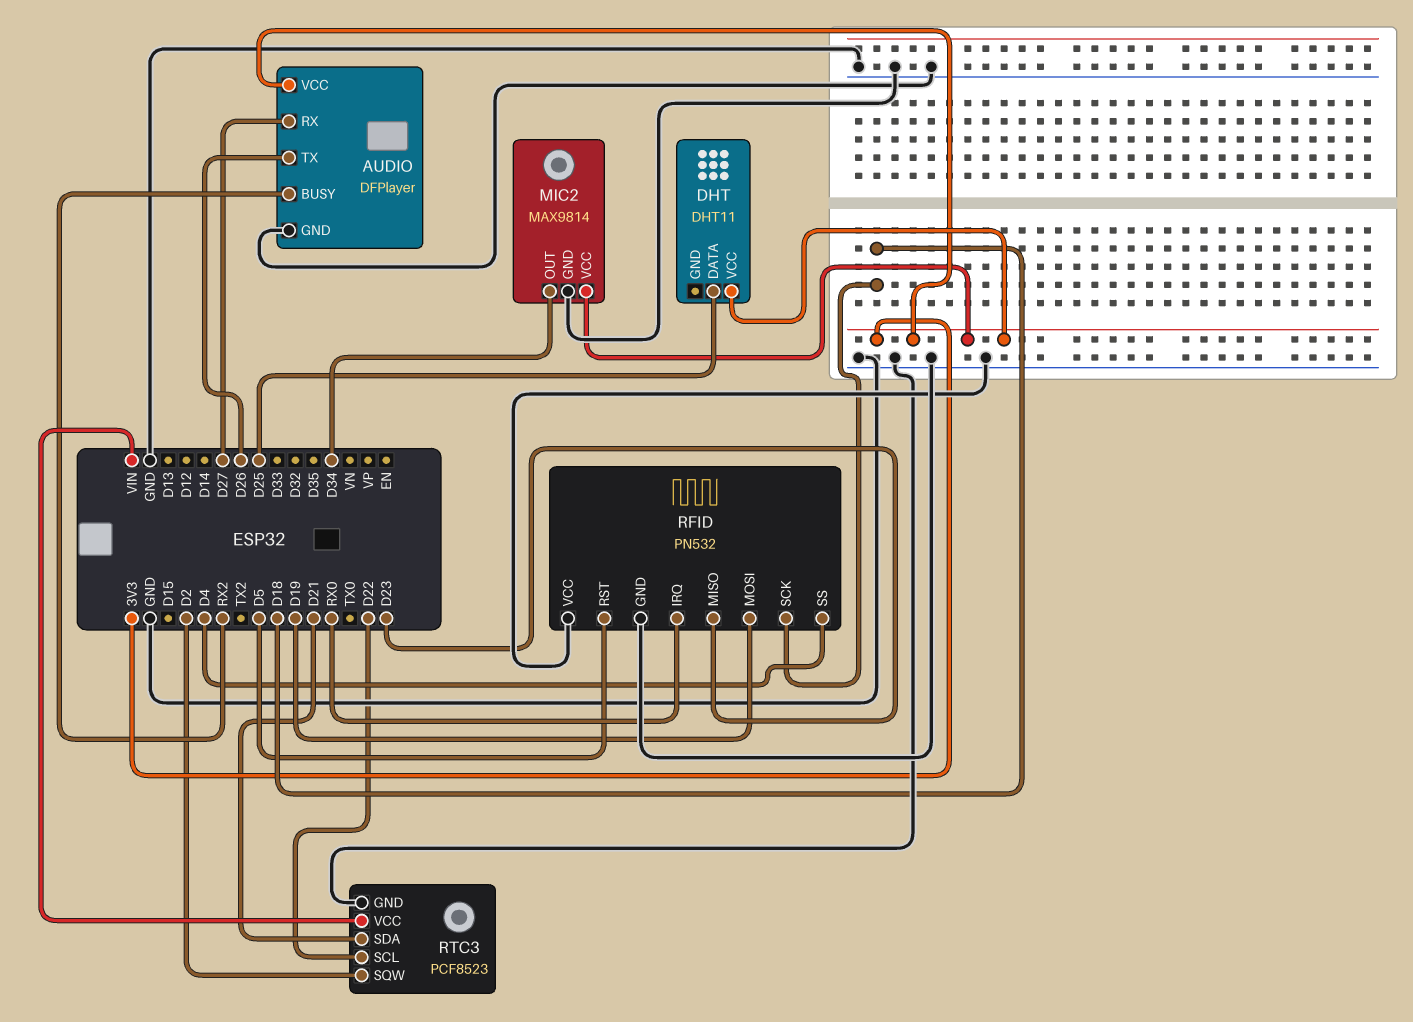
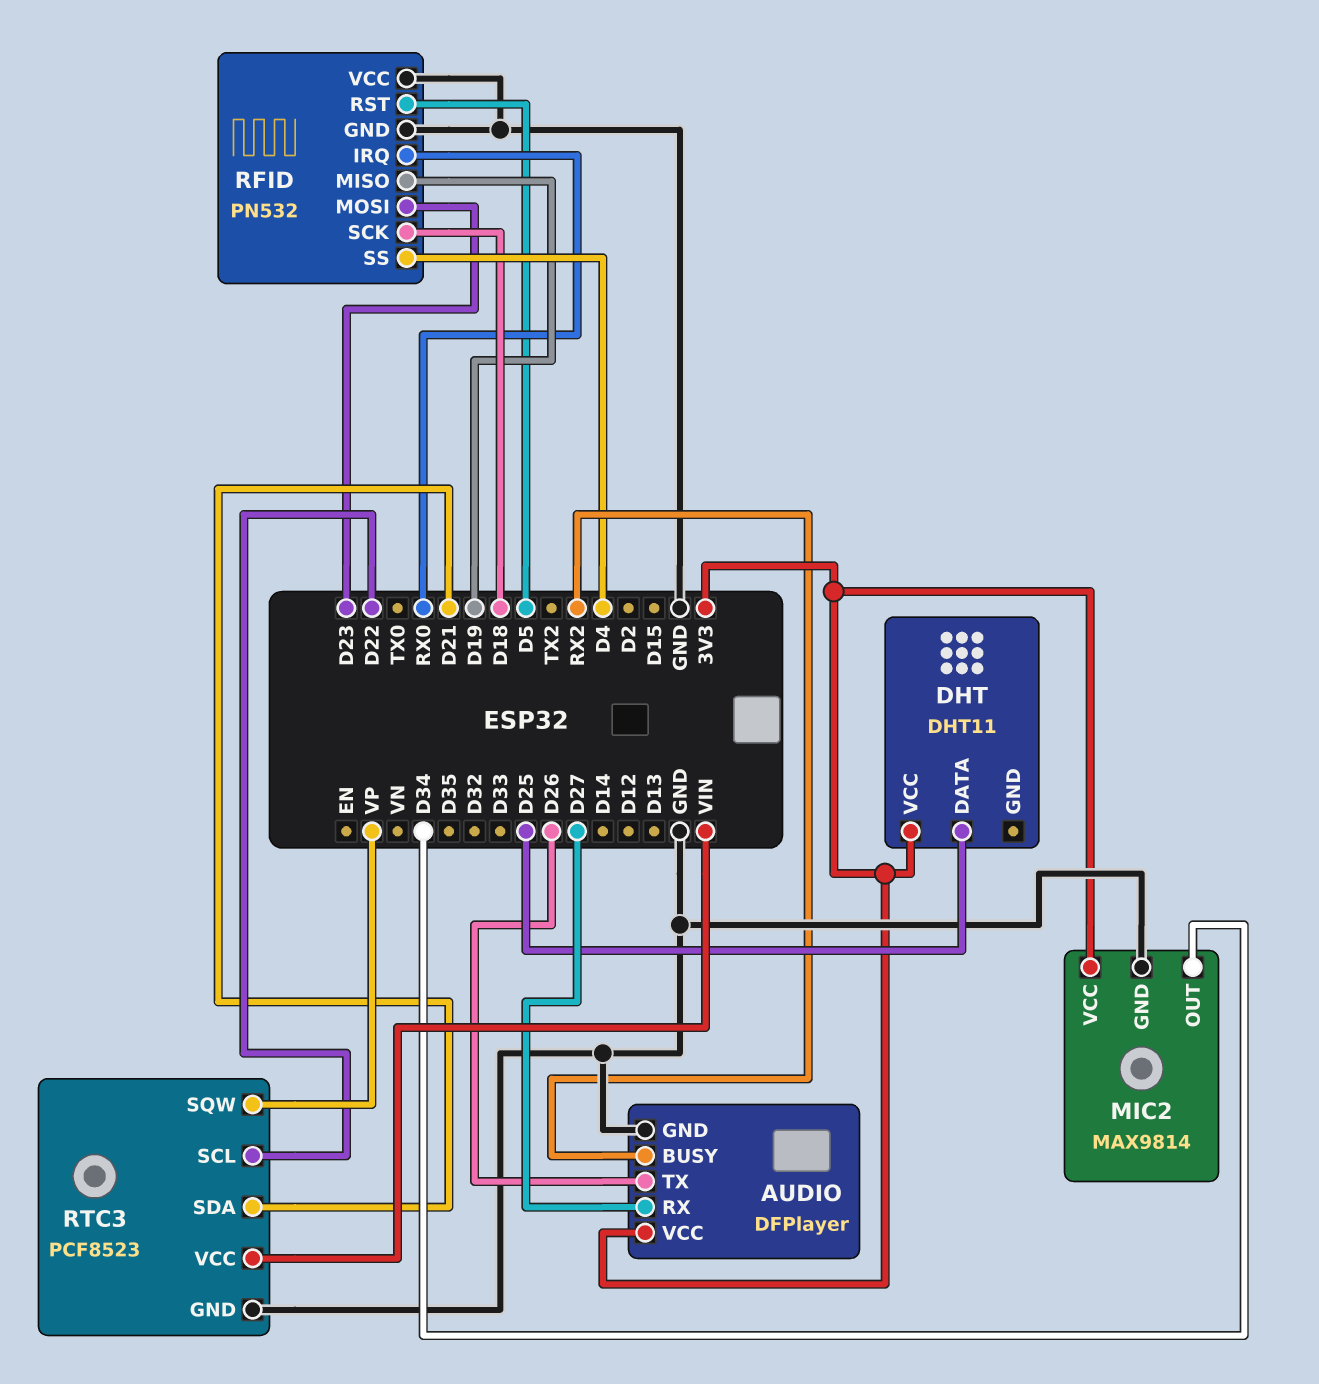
RFID pin MISO: D23 -> D19
RFID pin MOSI: D19 -> D23
RTC3 pin SQW: D2 -> VP

